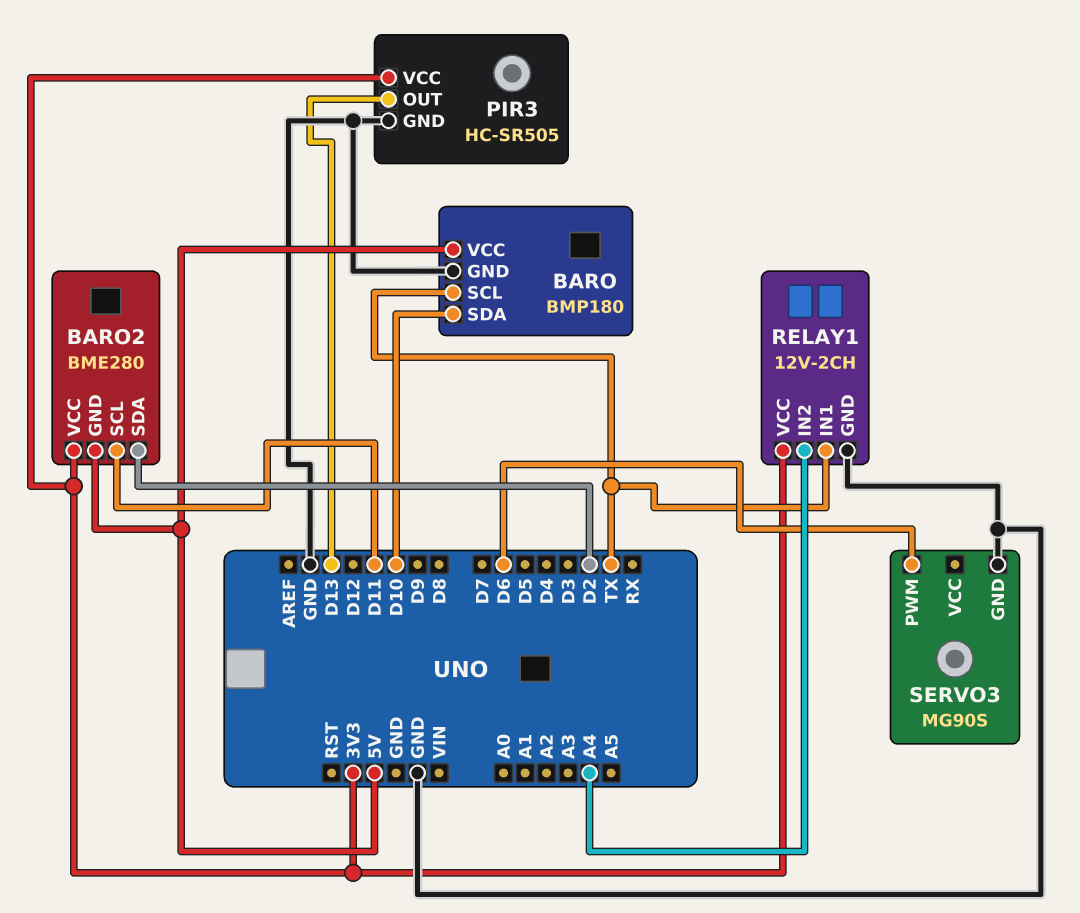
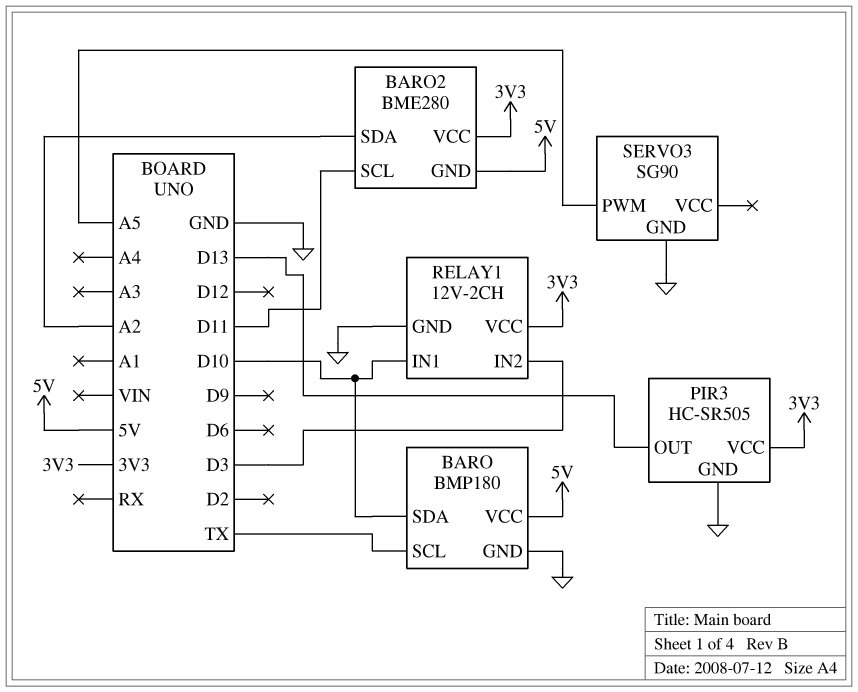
BARO2 pin SDA: D2 -> A2
RELAY1 pin IN1: TX -> D10
RELAY1 pin IN2: A4 -> D3
SERVO3: MG90S -> SG90
SERVO3 pin PWM: D6 -> A5

